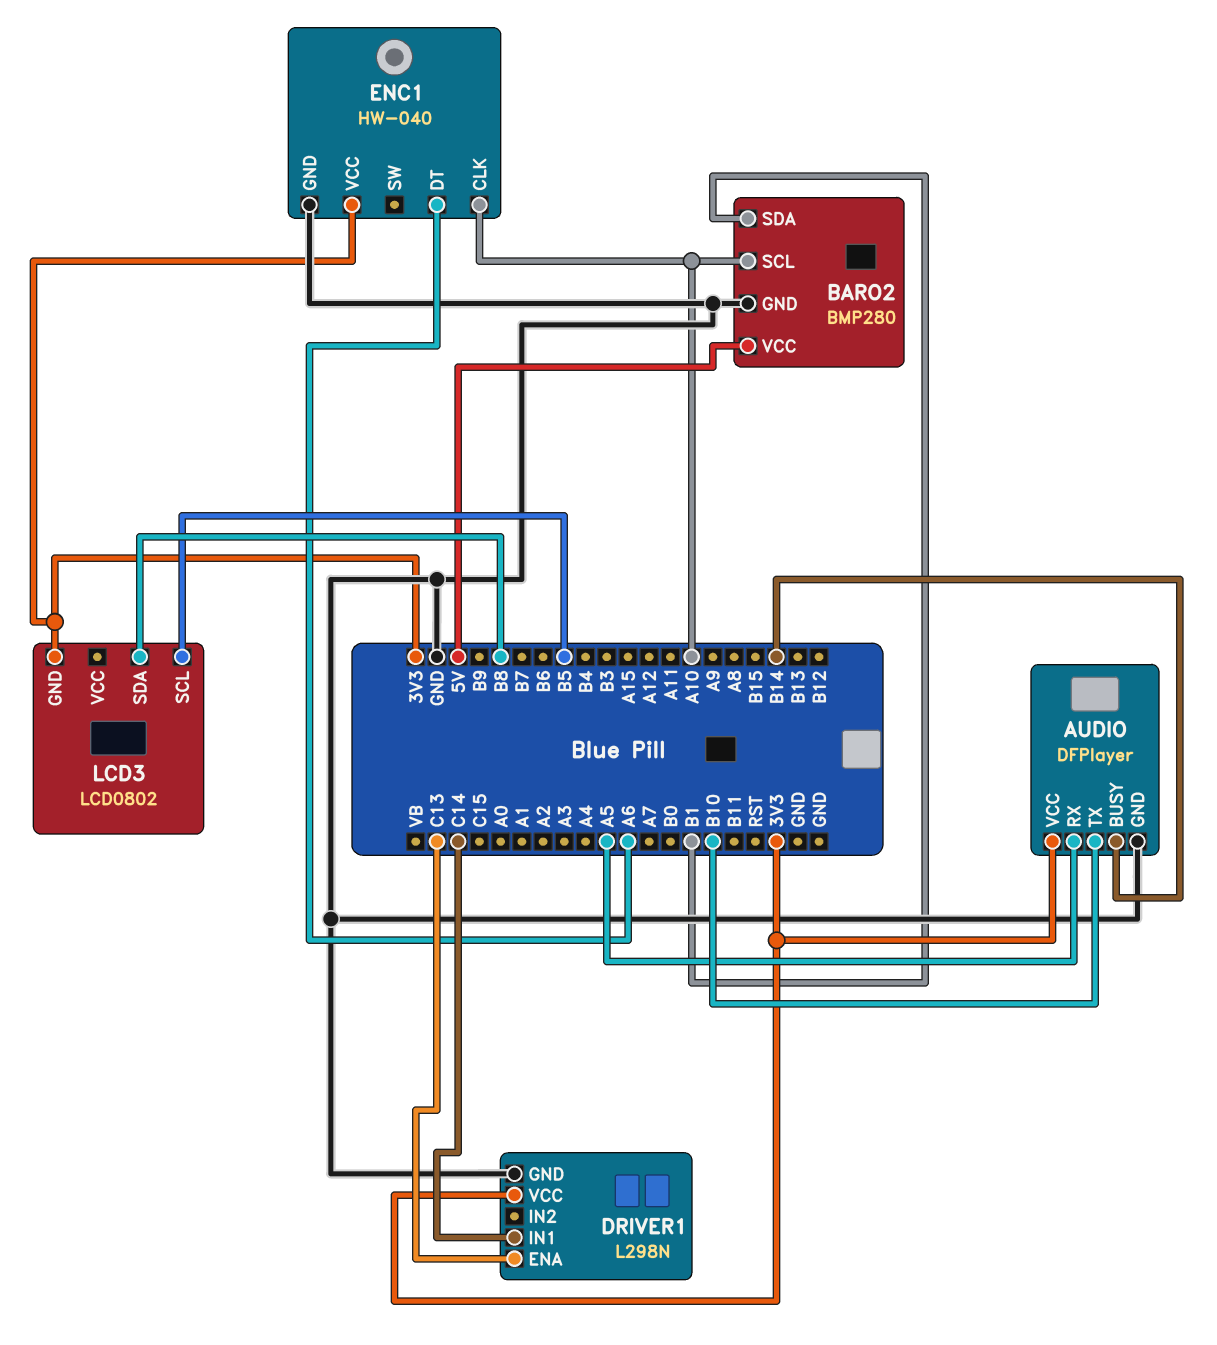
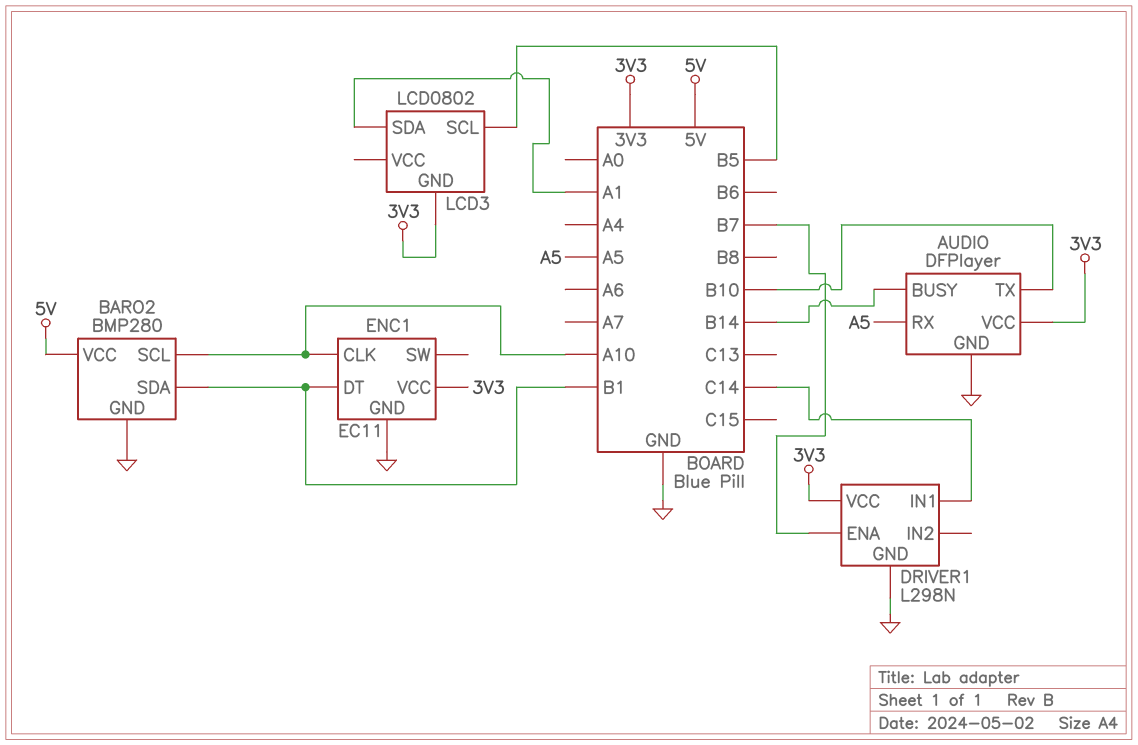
DRIVER1 pin ENA: C13 -> B7
ENC1: HW-040 -> EC11
ENC1 pin DT: A6 -> B1
LCD3 pin SDA: B8 -> A1

